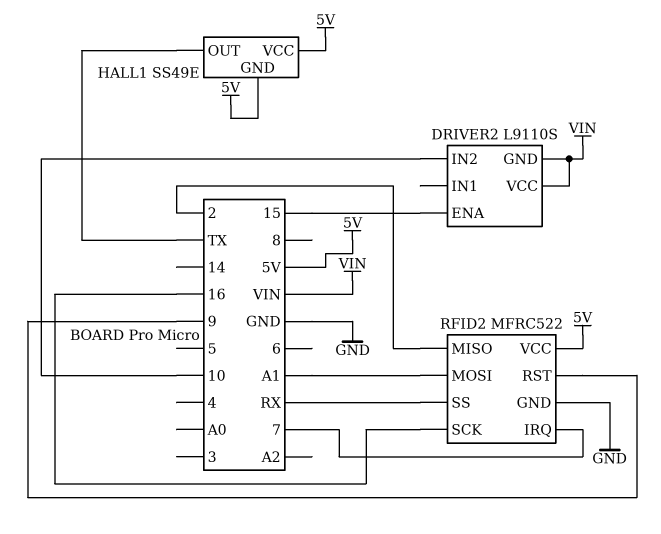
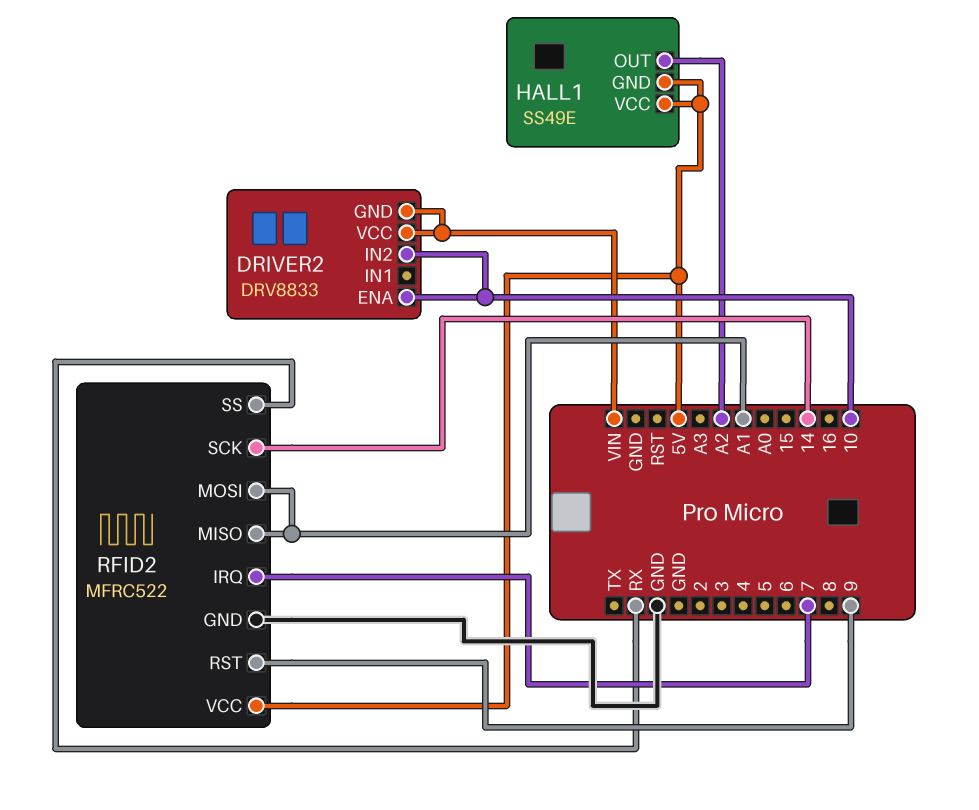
DRIVER2: L9110S -> DRV8833
DRIVER2 pin ENA: 15 -> 10
HALL1 pin OUT: TX -> A2
RFID2 pin MISO: 2 -> A1
RFID2 pin SCK: 16 -> 14

